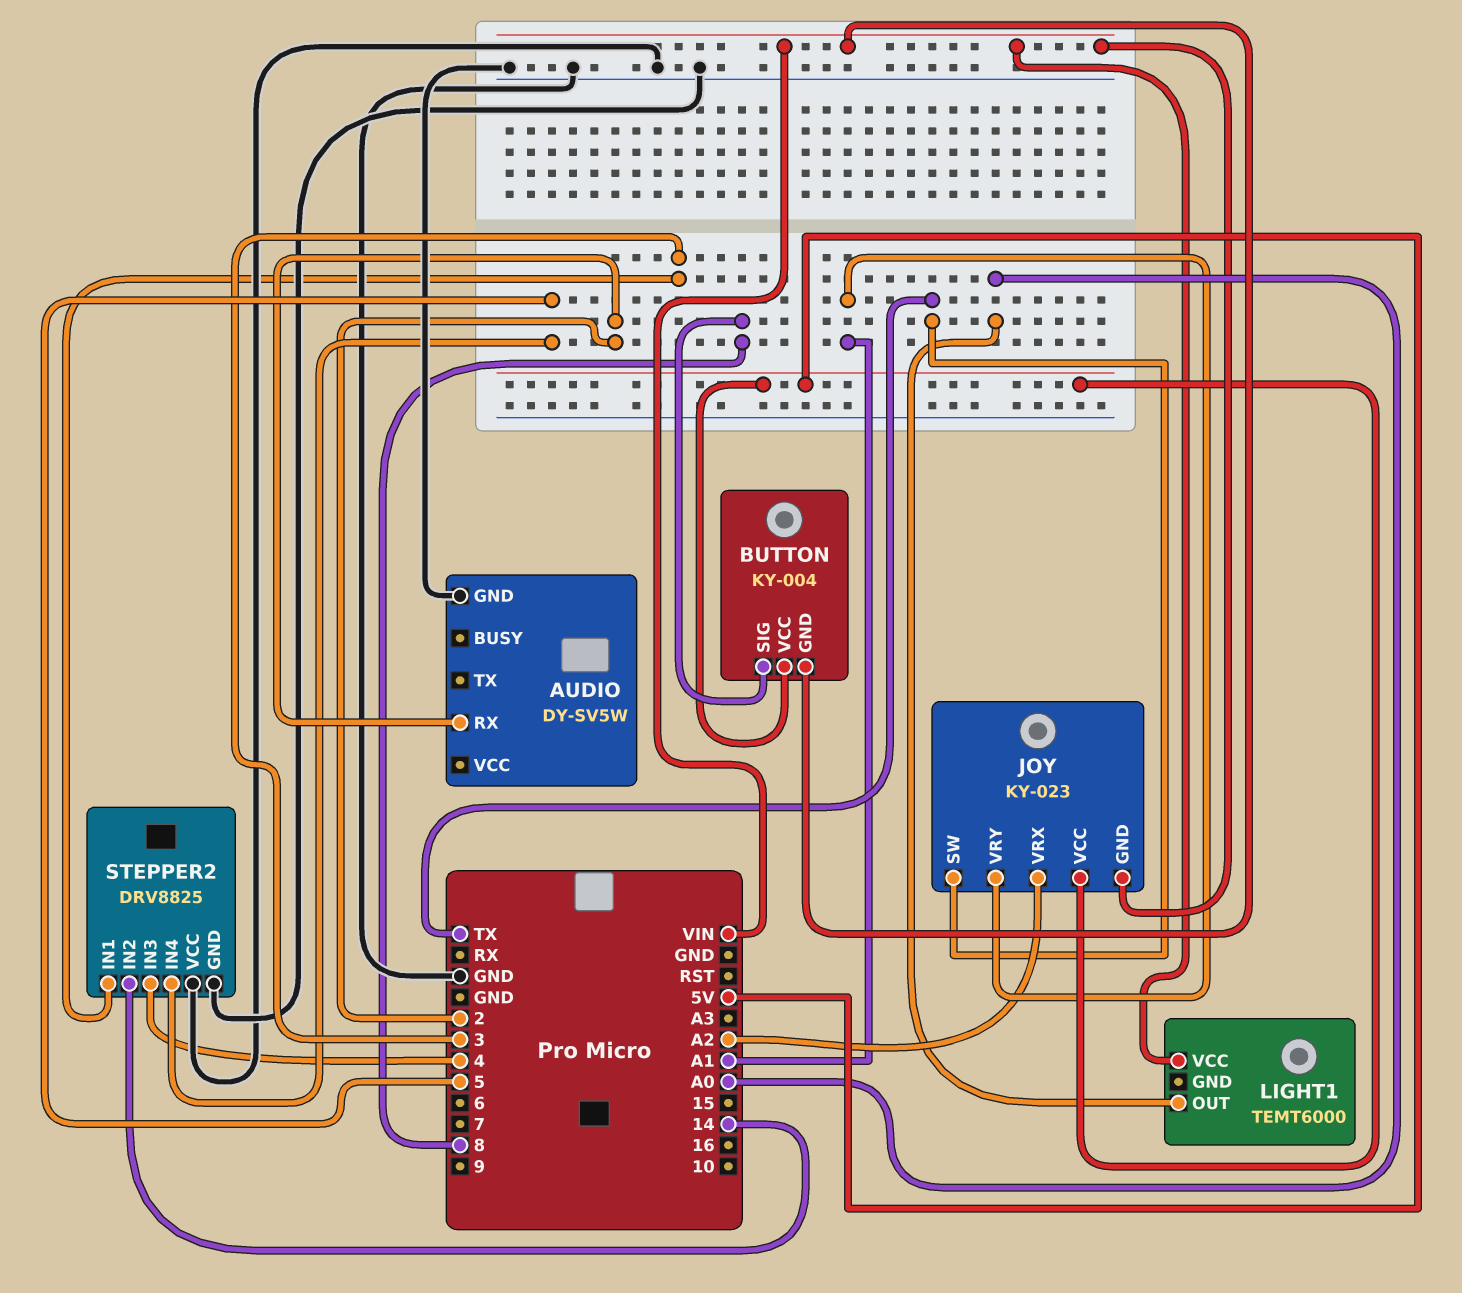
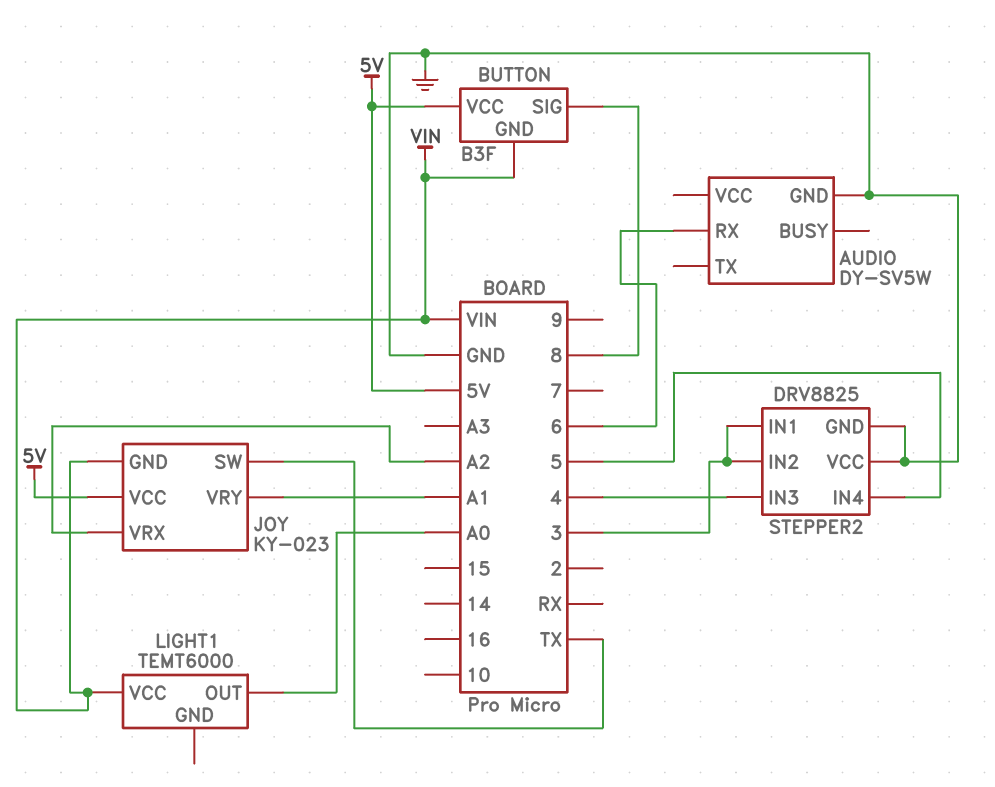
AUDIO pin RX: 2 -> 6
BUTTON: KY-004 -> B3F
STEPPER2 pin IN2: 14 -> 3

